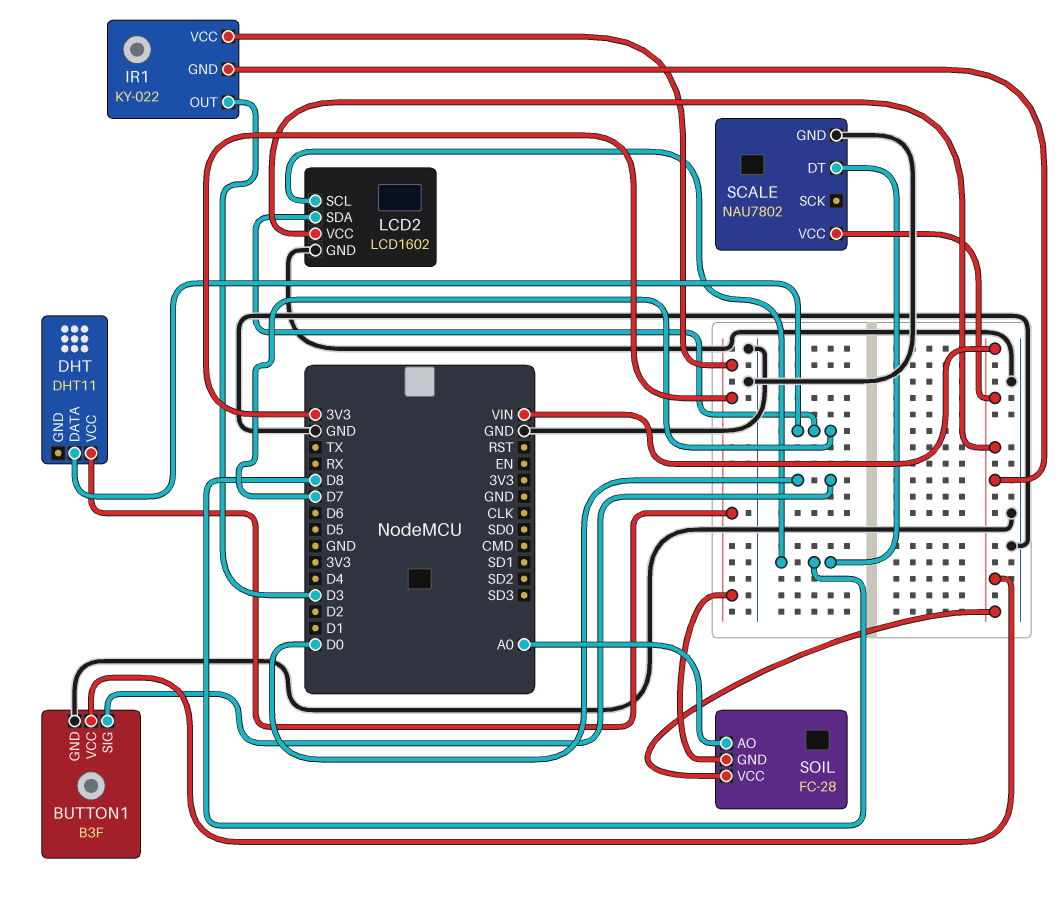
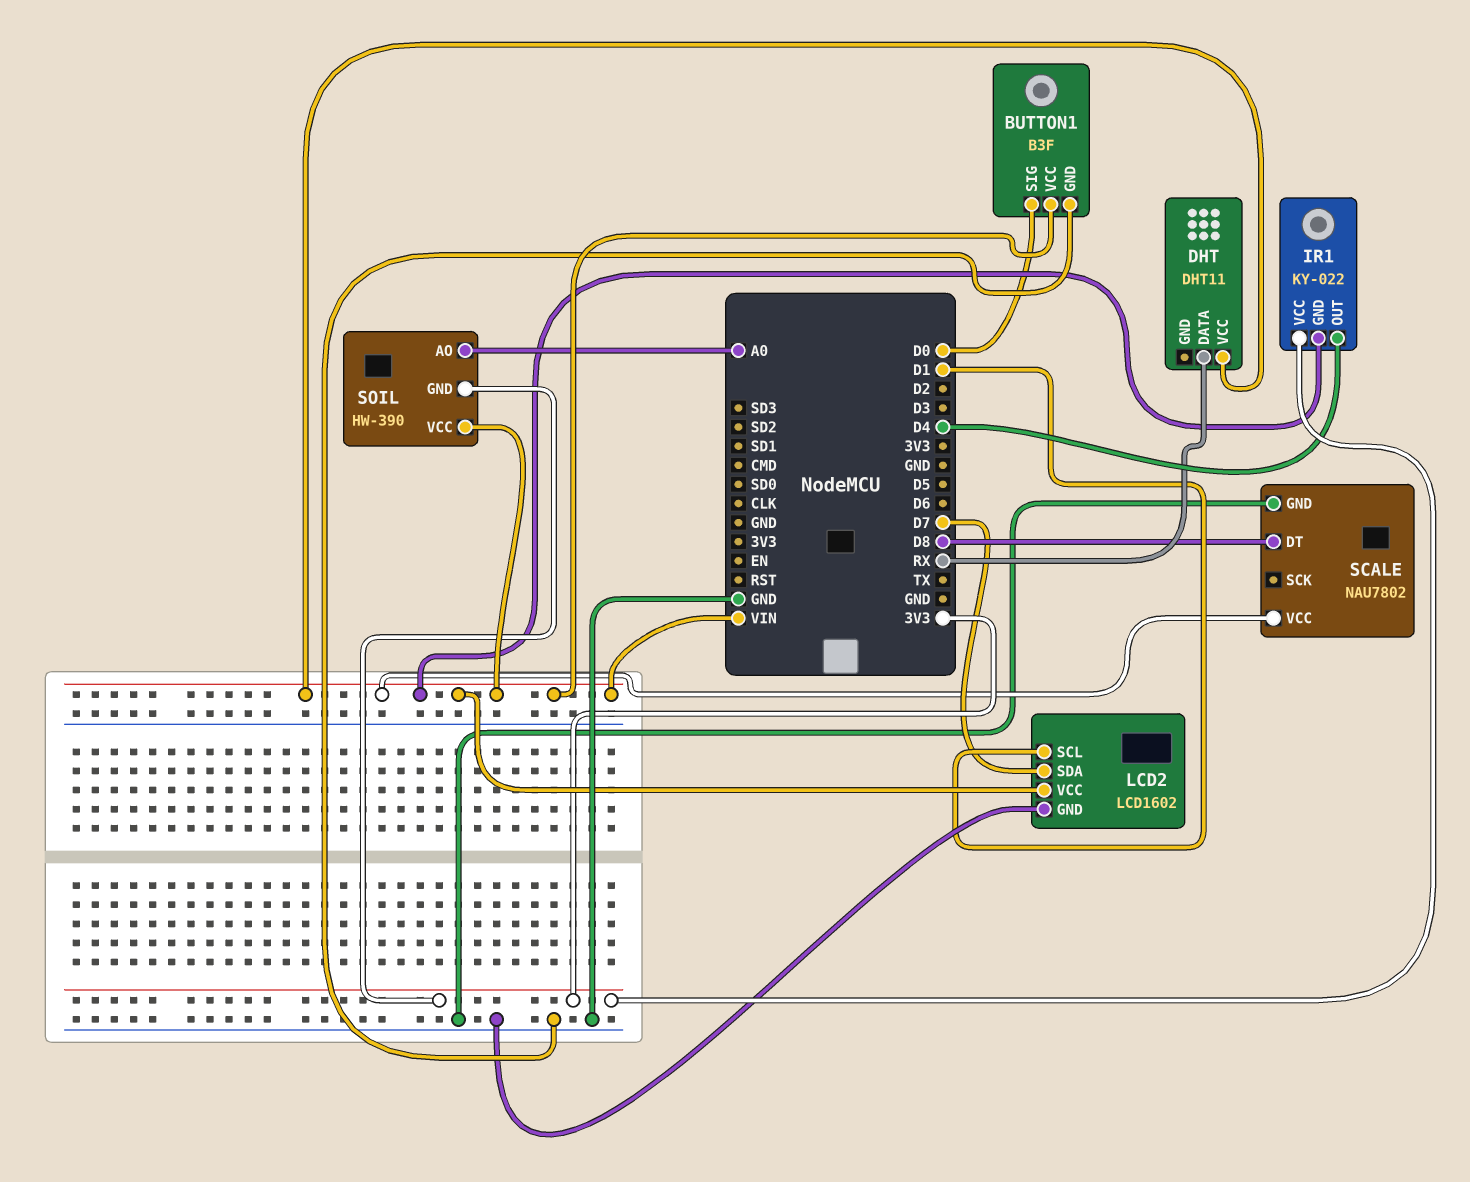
DHT pin DATA: D7 -> RX
DHT pin VCC: 3V3 -> VIN
IR1 pin OUT: D3 -> D4
LCD2 pin SCL: D8 -> D1
SOIL: FC-28 -> HW-390

